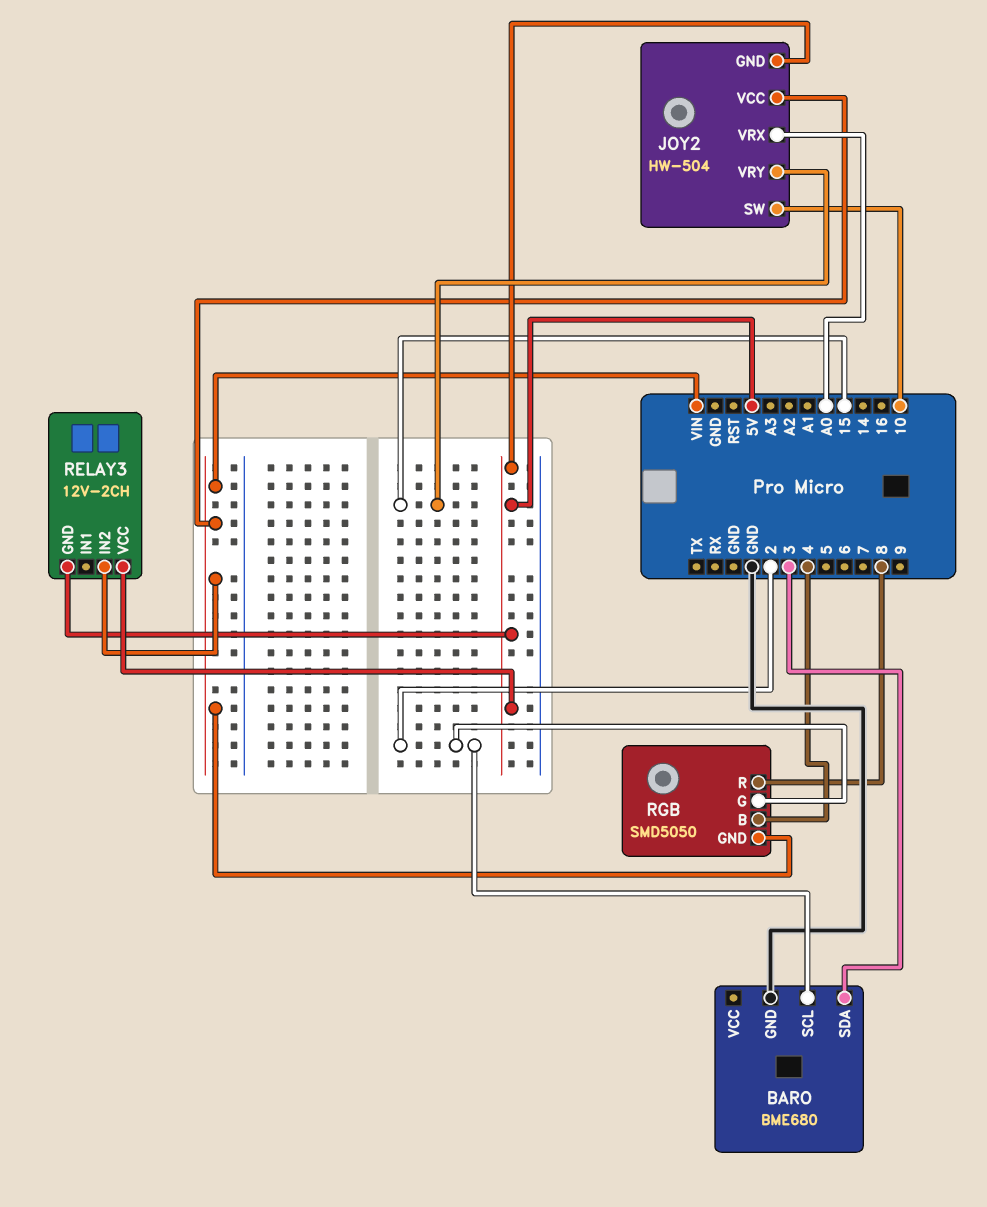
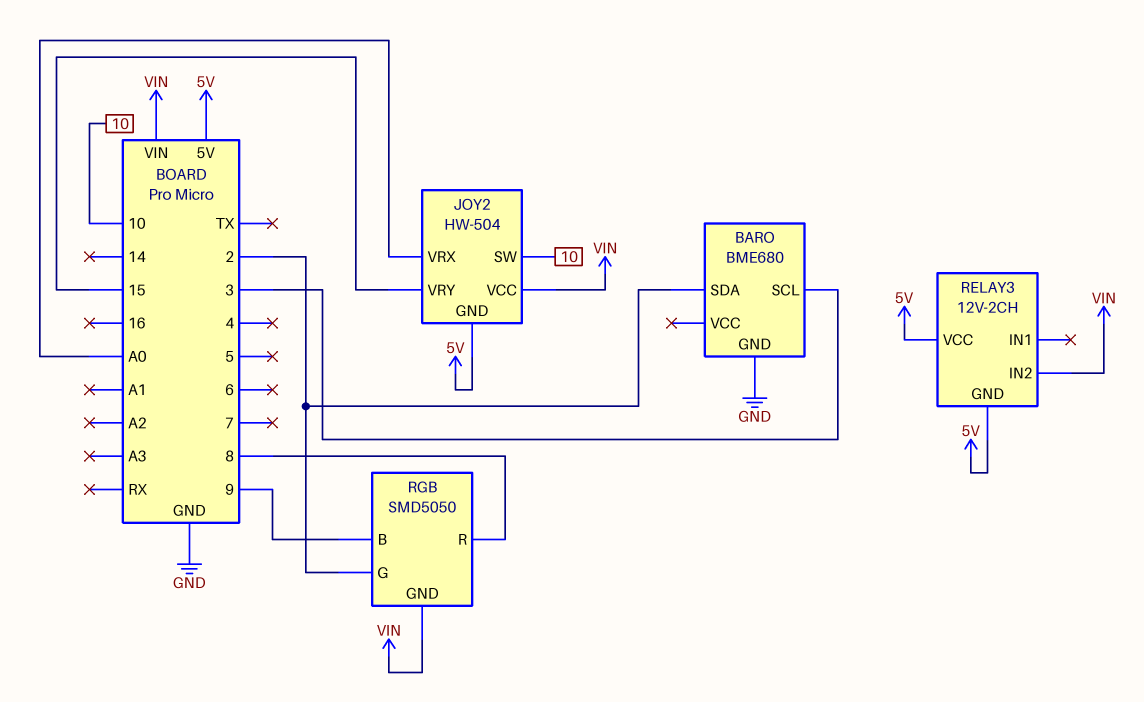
BARO pin SCL: 2 -> 3
BARO pin SDA: 3 -> 2
RGB pin B: 4 -> 9

